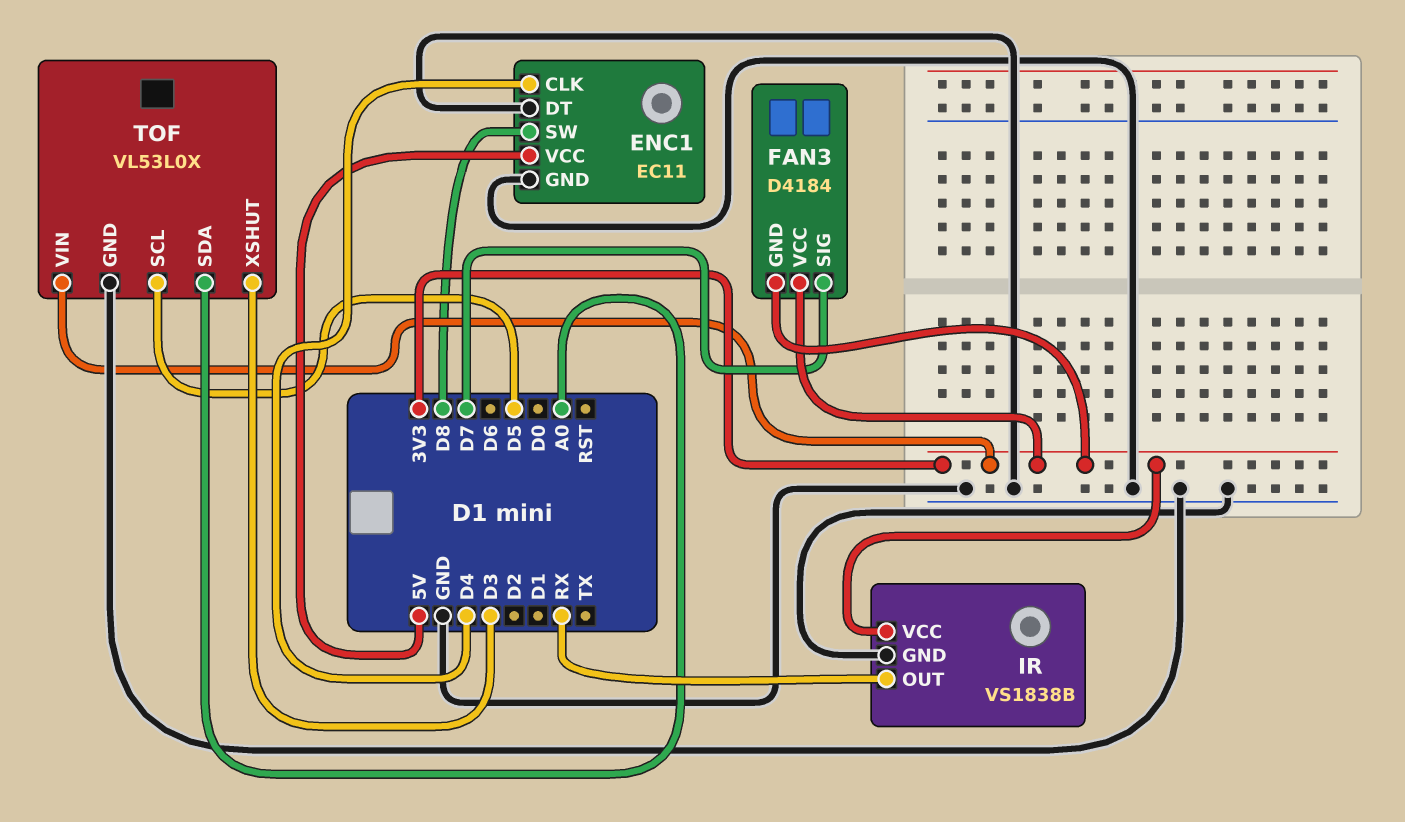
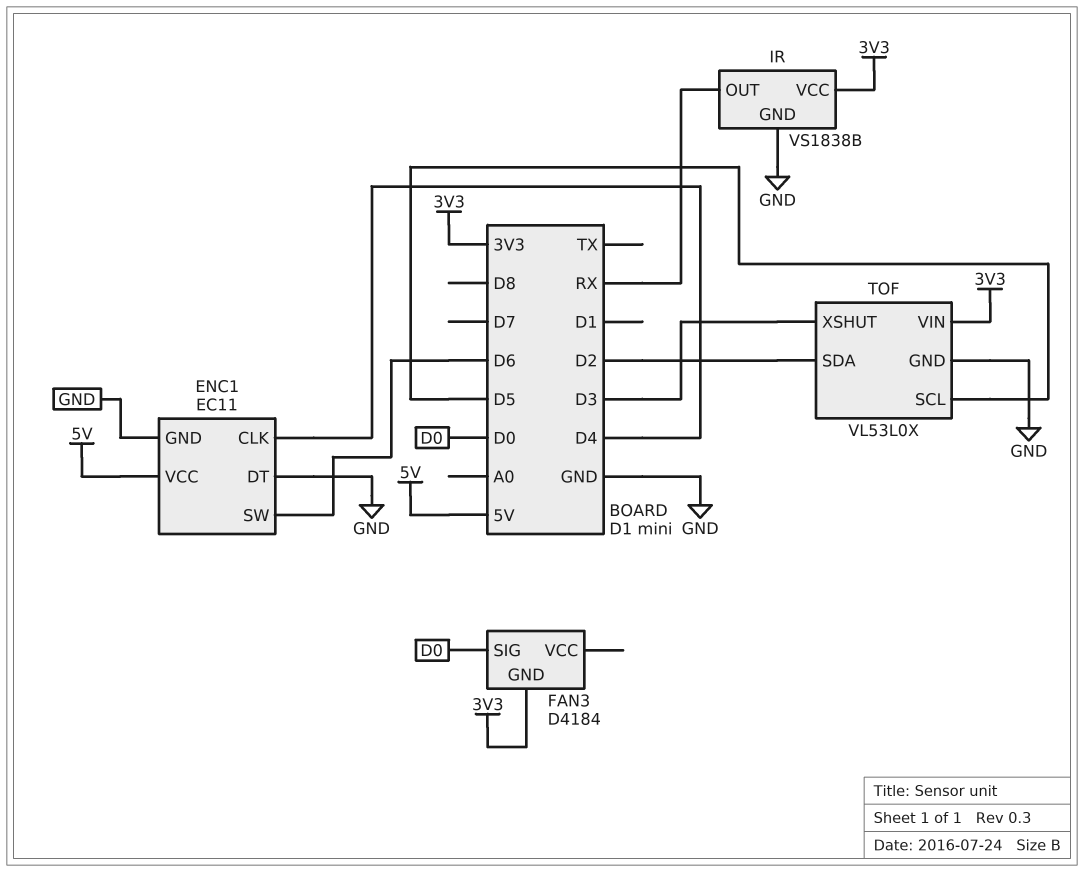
ENC1 pin SW: D8 -> D6
FAN3 pin SIG: D7 -> D0
FAN3 pin VCC: 3V3 -> none
TOF pin SDA: A0 -> D2

